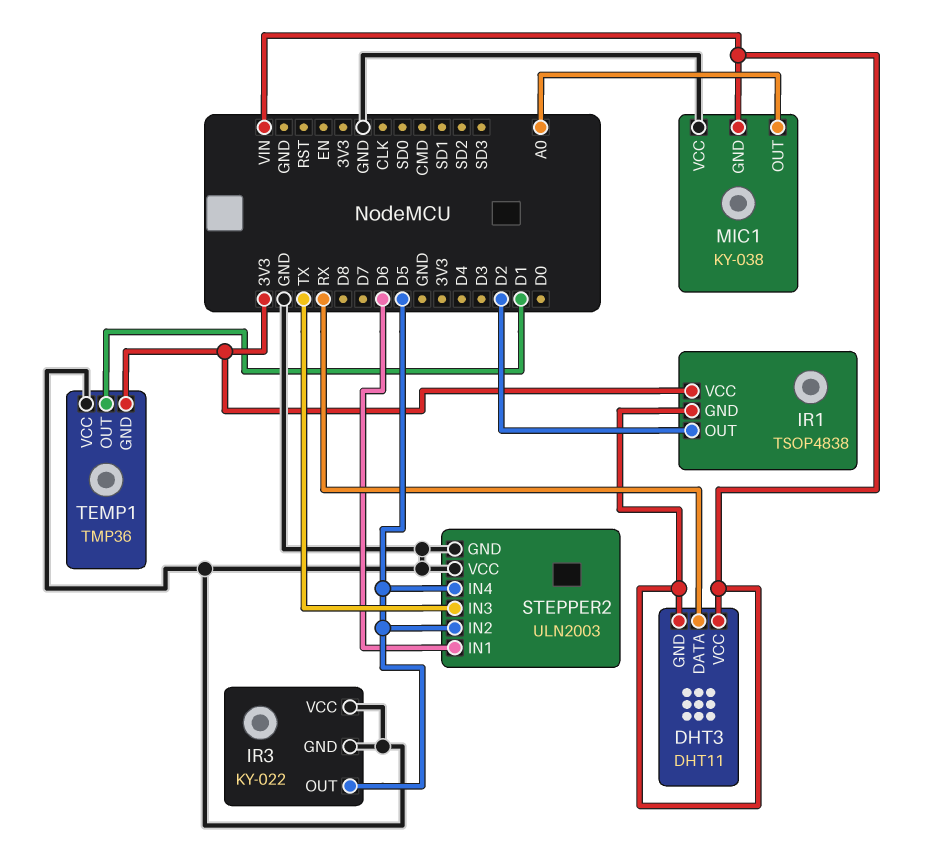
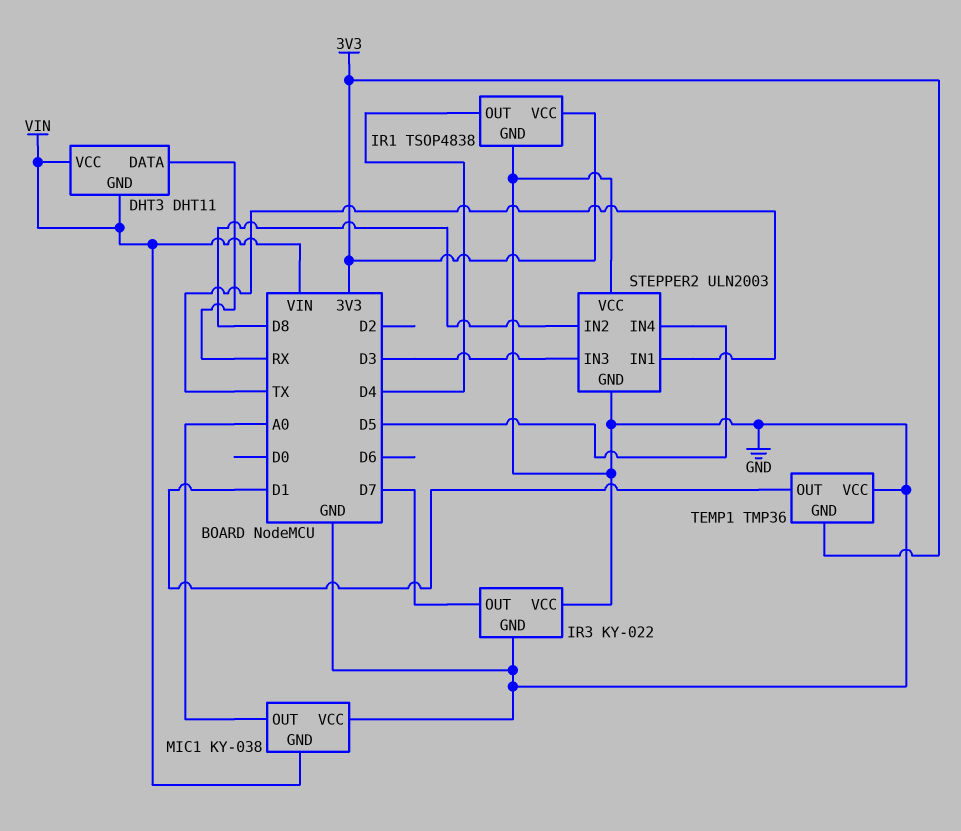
IR1 pin GND: VIN -> GND
IR1 pin OUT: D2 -> D4
IR3 pin OUT: D5 -> D7
STEPPER2 pin IN1: D6 -> TX
STEPPER2 pin IN2: D5 -> D8
STEPPER2 pin IN3: TX -> D3

